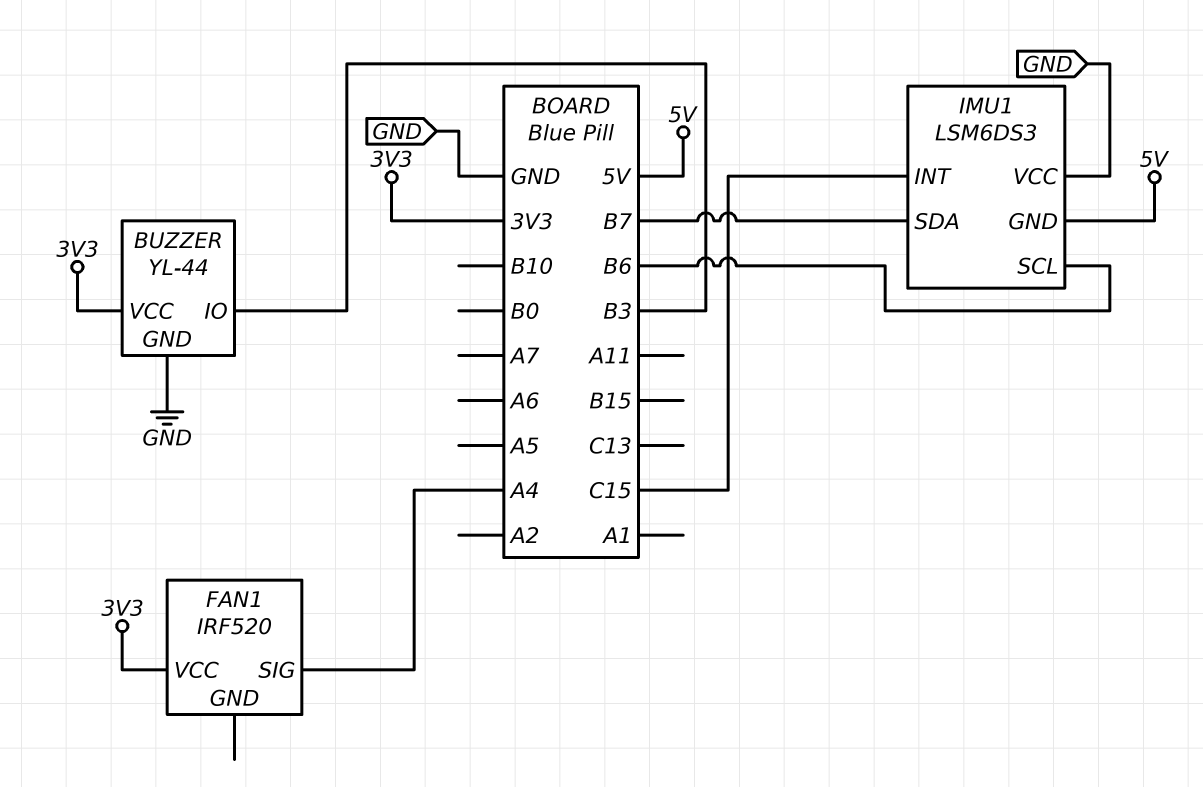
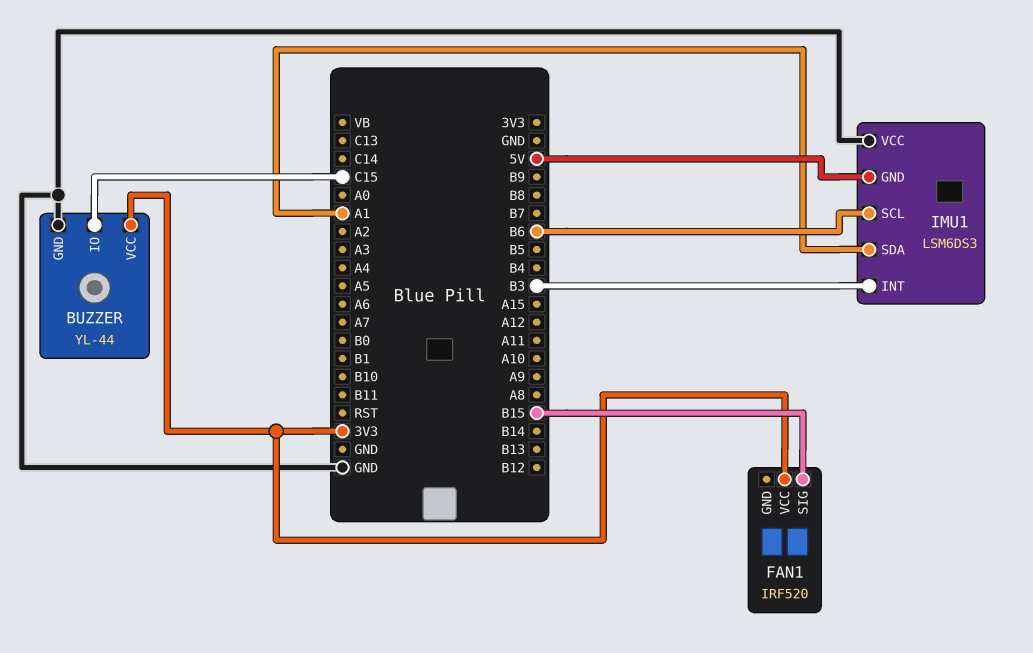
BUZZER pin IO: B3 -> C15
FAN1 pin SIG: A4 -> B15
IMU1 pin INT: C15 -> B3
IMU1 pin SDA: B7 -> A1

